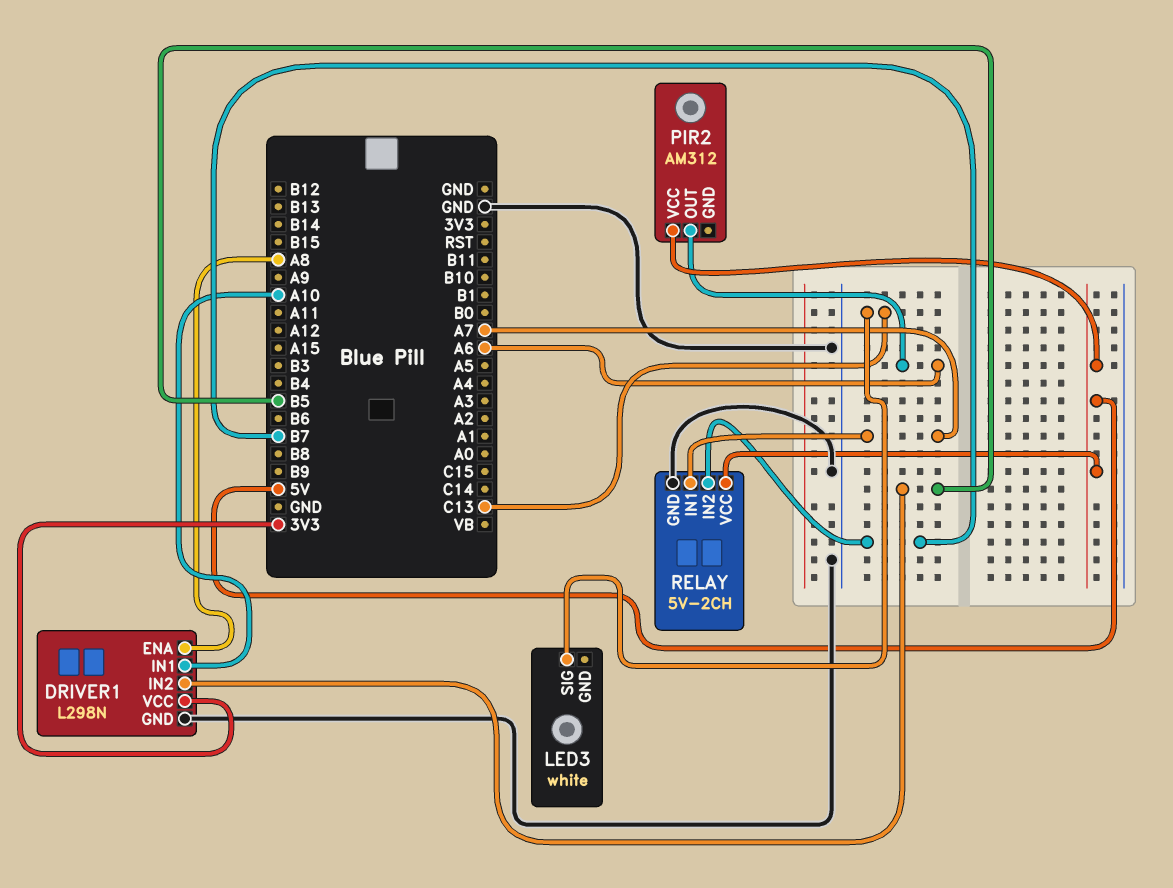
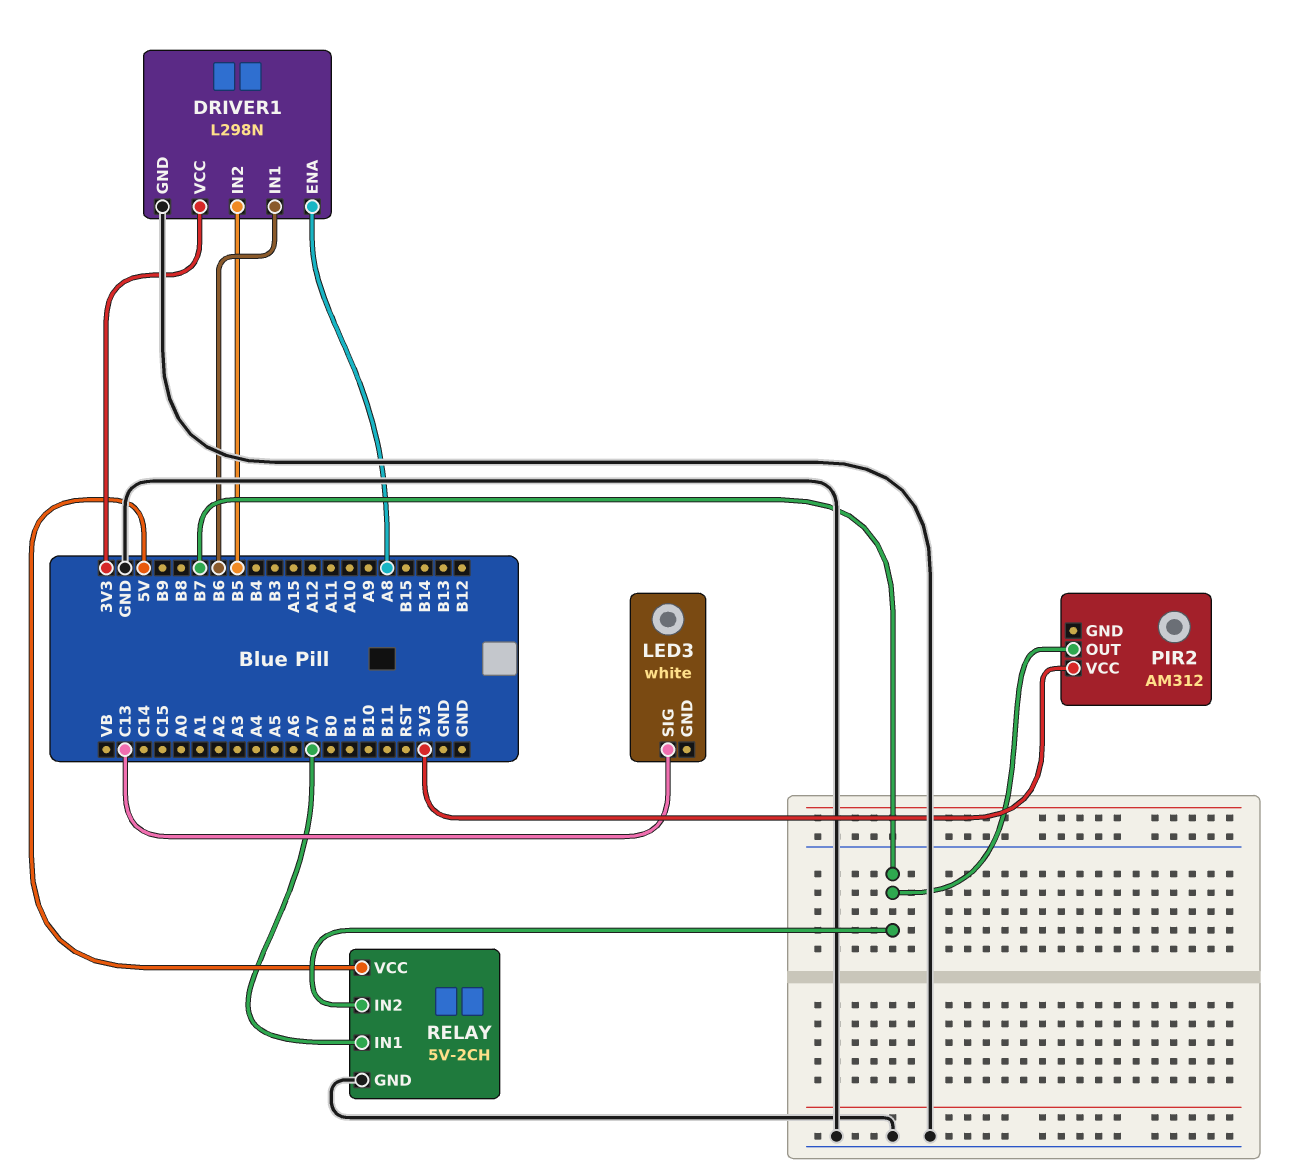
DRIVER1 pin IN1: A10 -> B6
PIR2 pin OUT: A6 -> B7
PIR2 pin VCC: 5V -> 3V3

